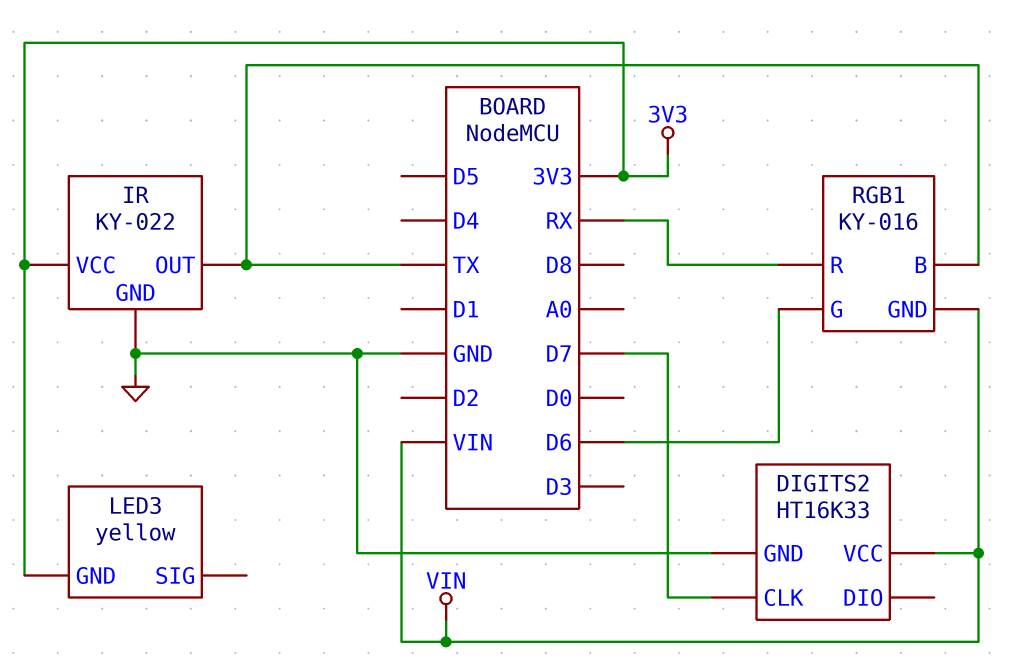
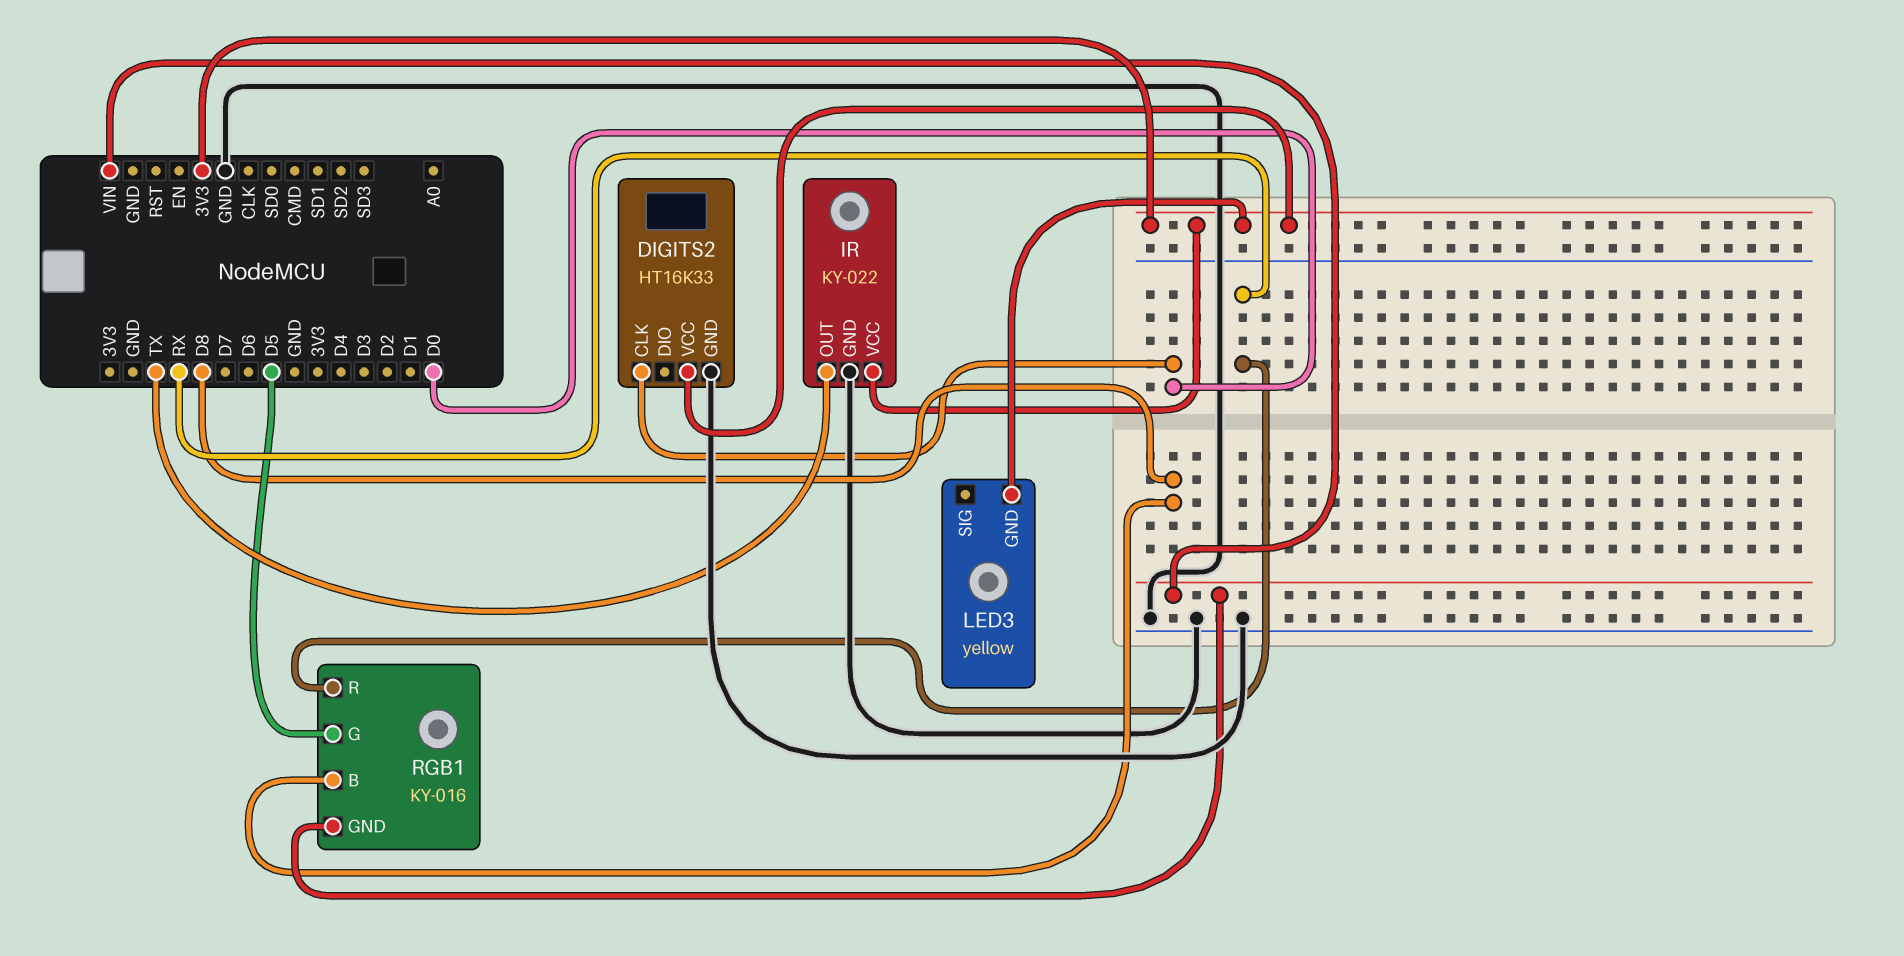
DIGITS2 pin CLK: D7 -> D0
DIGITS2 pin VCC: VIN -> 3V3
RGB1 pin B: TX -> D8
RGB1 pin G: D6 -> D5

